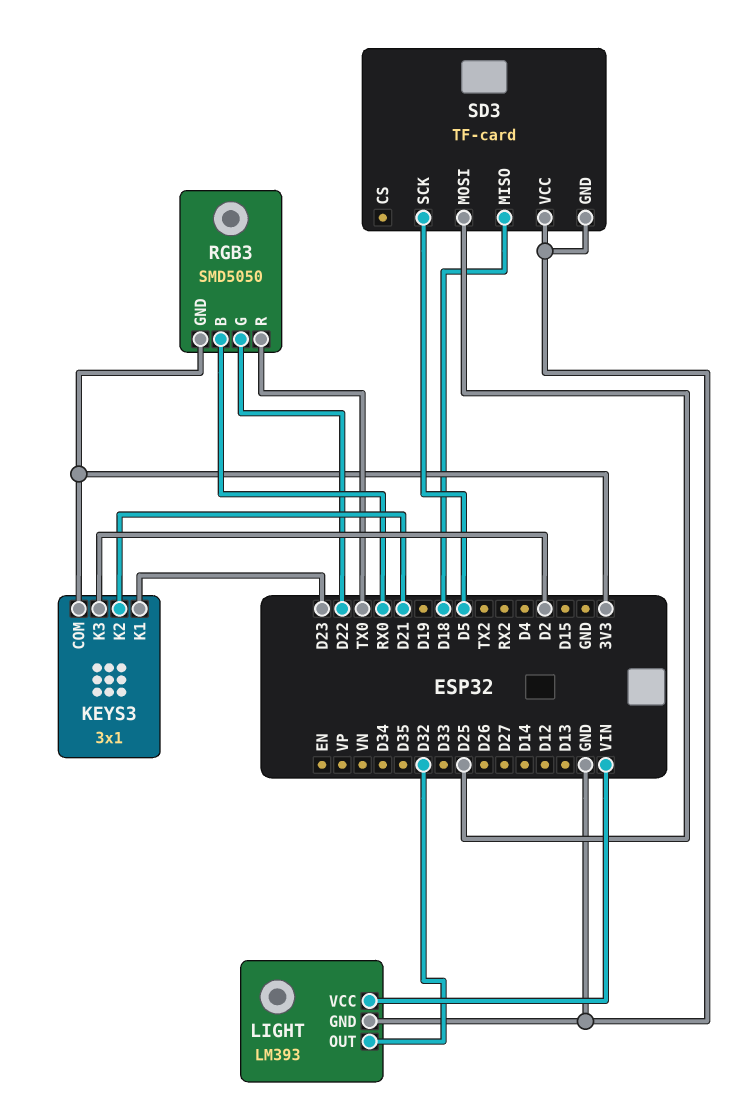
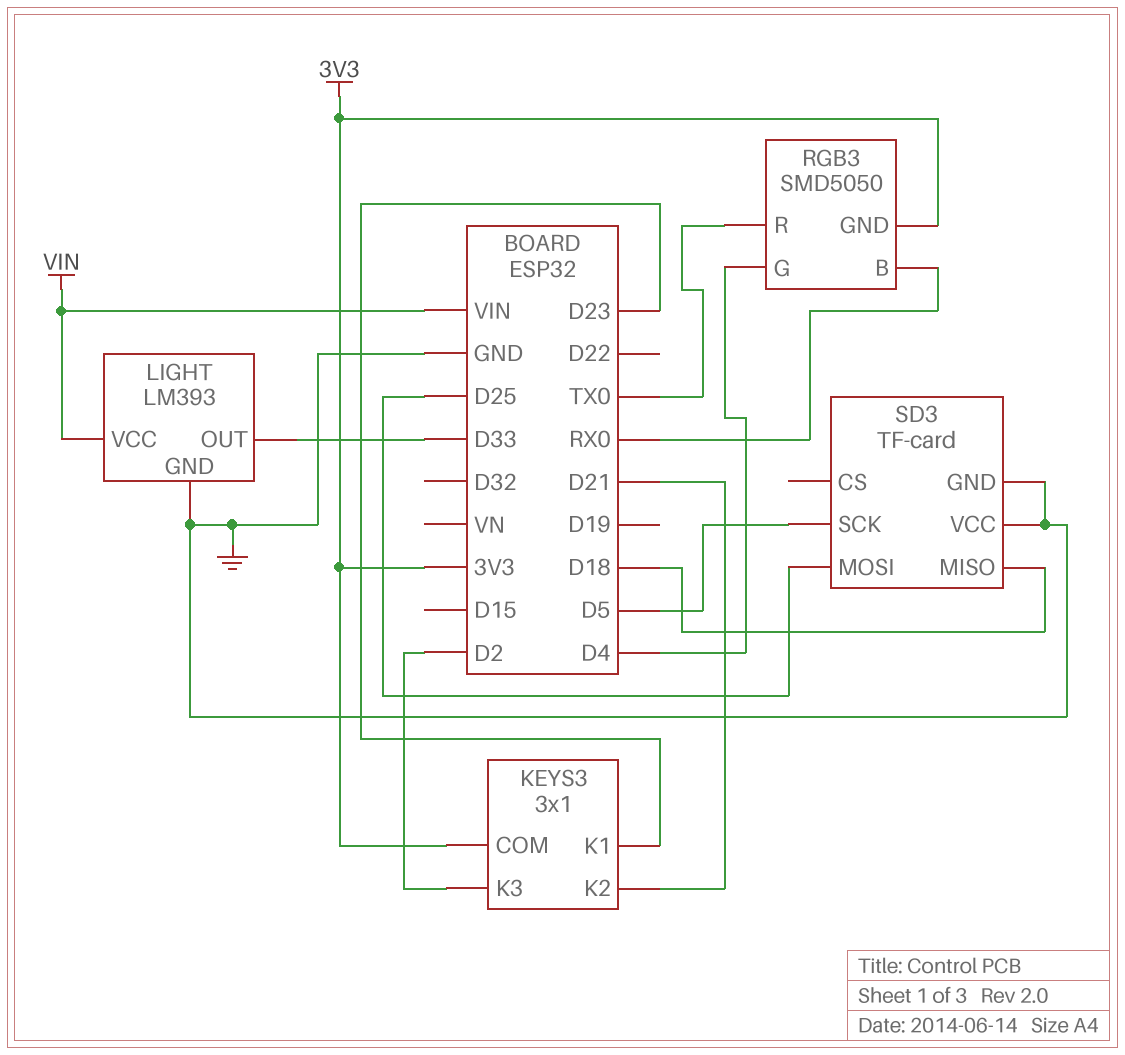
LIGHT pin OUT: D32 -> D33
RGB3 pin G: D22 -> D4

